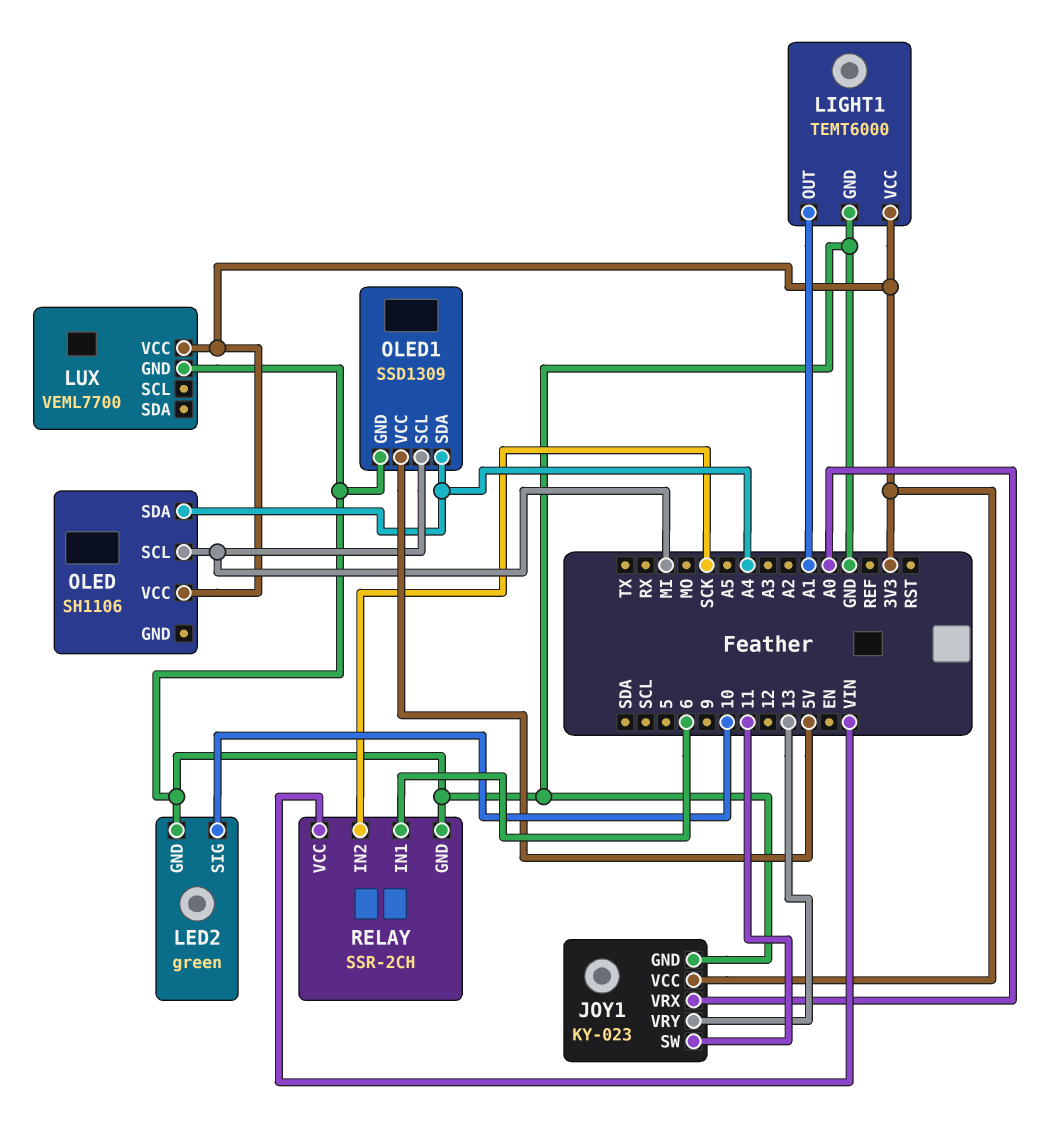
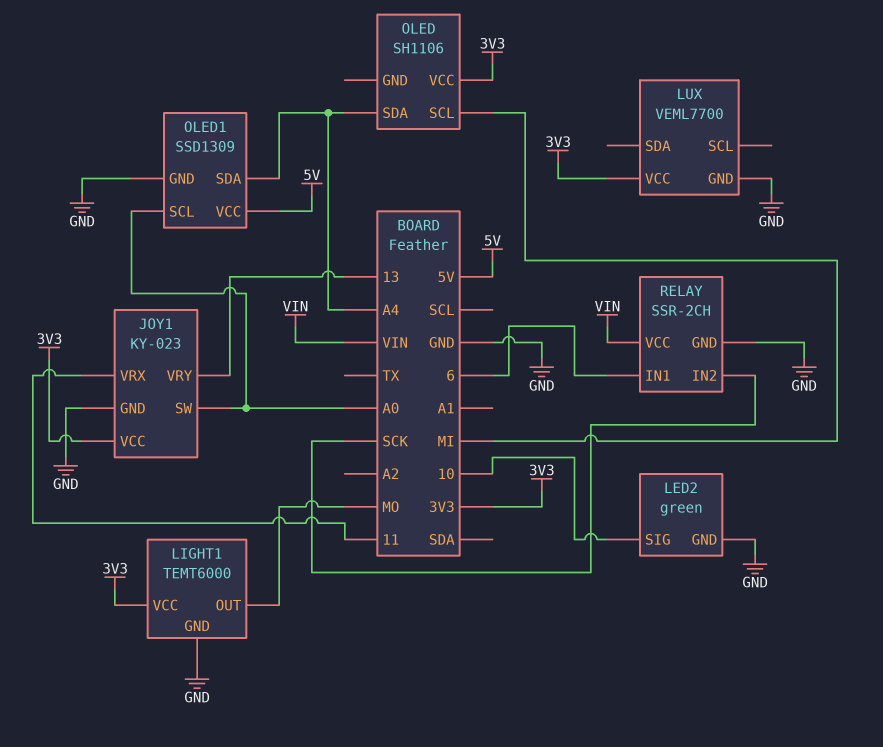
JOY1 pin SW: 11 -> A0
JOY1 pin VRX: A0 -> 11
LIGHT1 pin OUT: A1 -> MO
OLED1 pin SCL: MI -> A0

